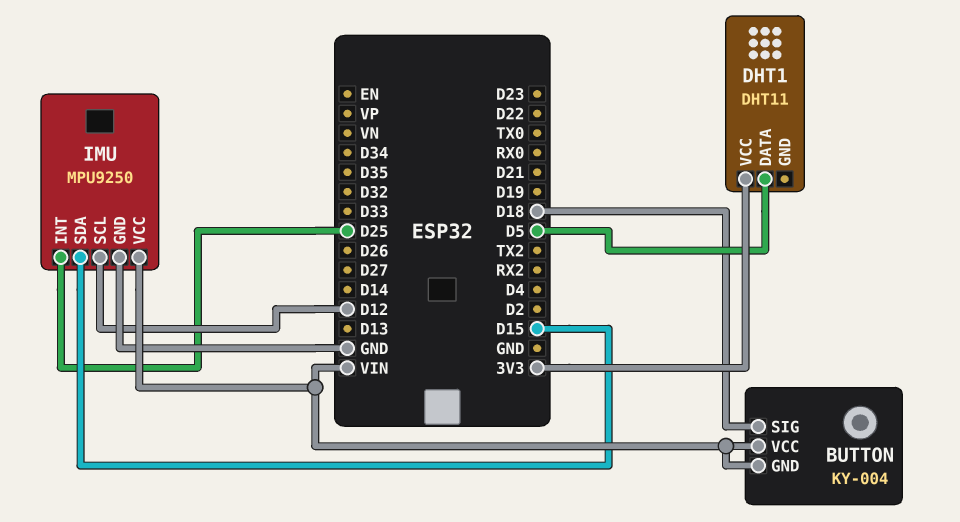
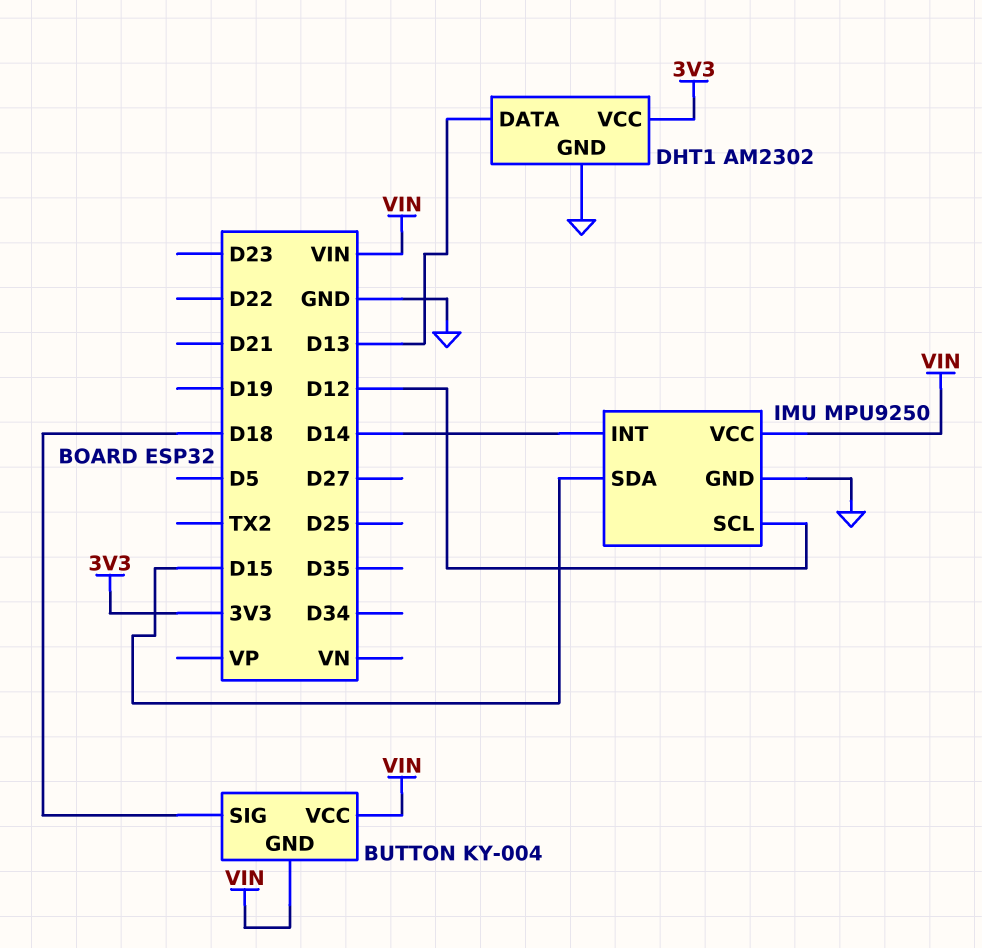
DHT1: DHT11 -> AM2302
DHT1 pin DATA: D5 -> D13
DHT1 pin GND: none -> GND
IMU pin INT: D25 -> D14

